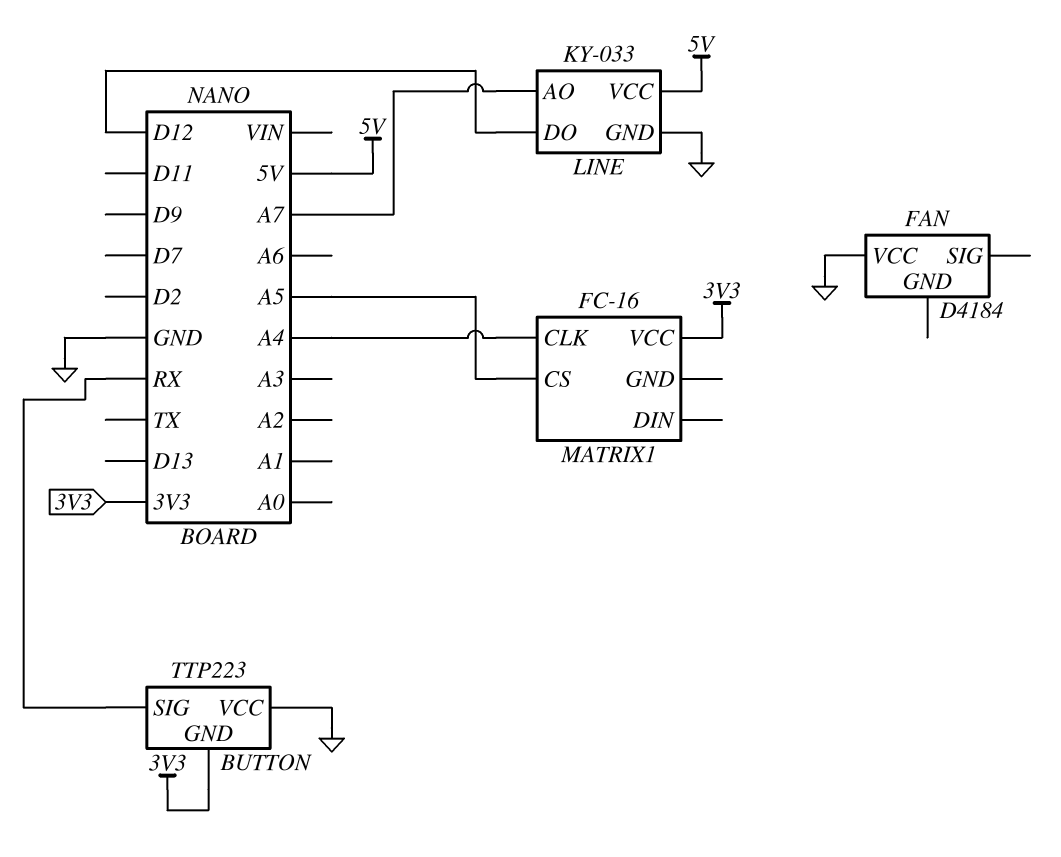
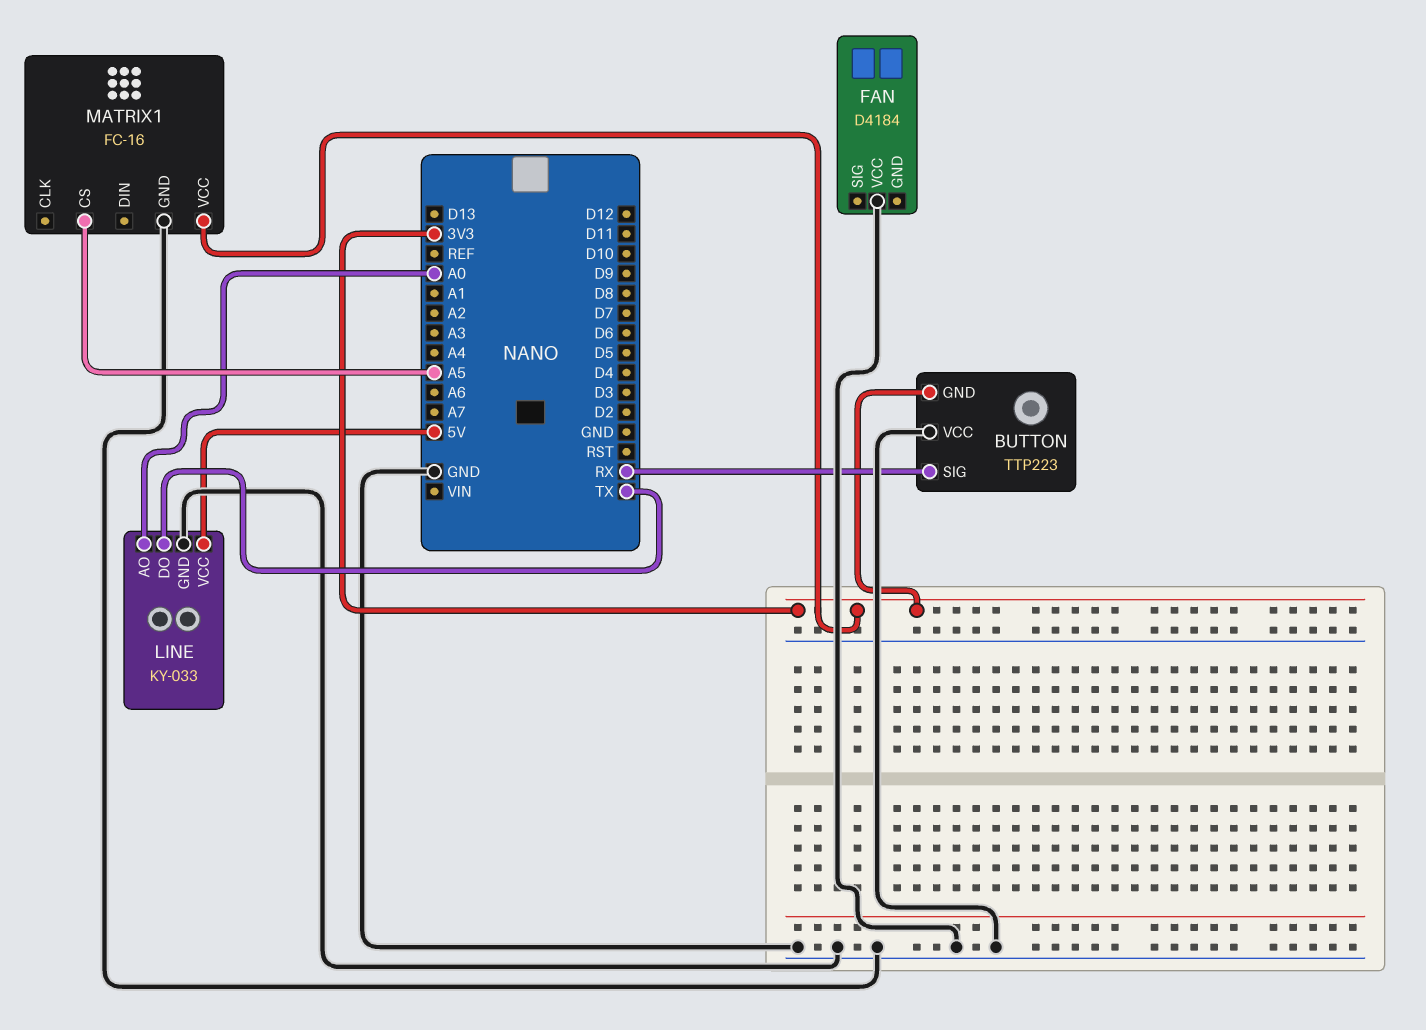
LINE pin AO: A7 -> A0
LINE pin DO: D12 -> TX
MATRIX1 pin CLK: A4 -> none
MATRIX1 pin GND: none -> GND

